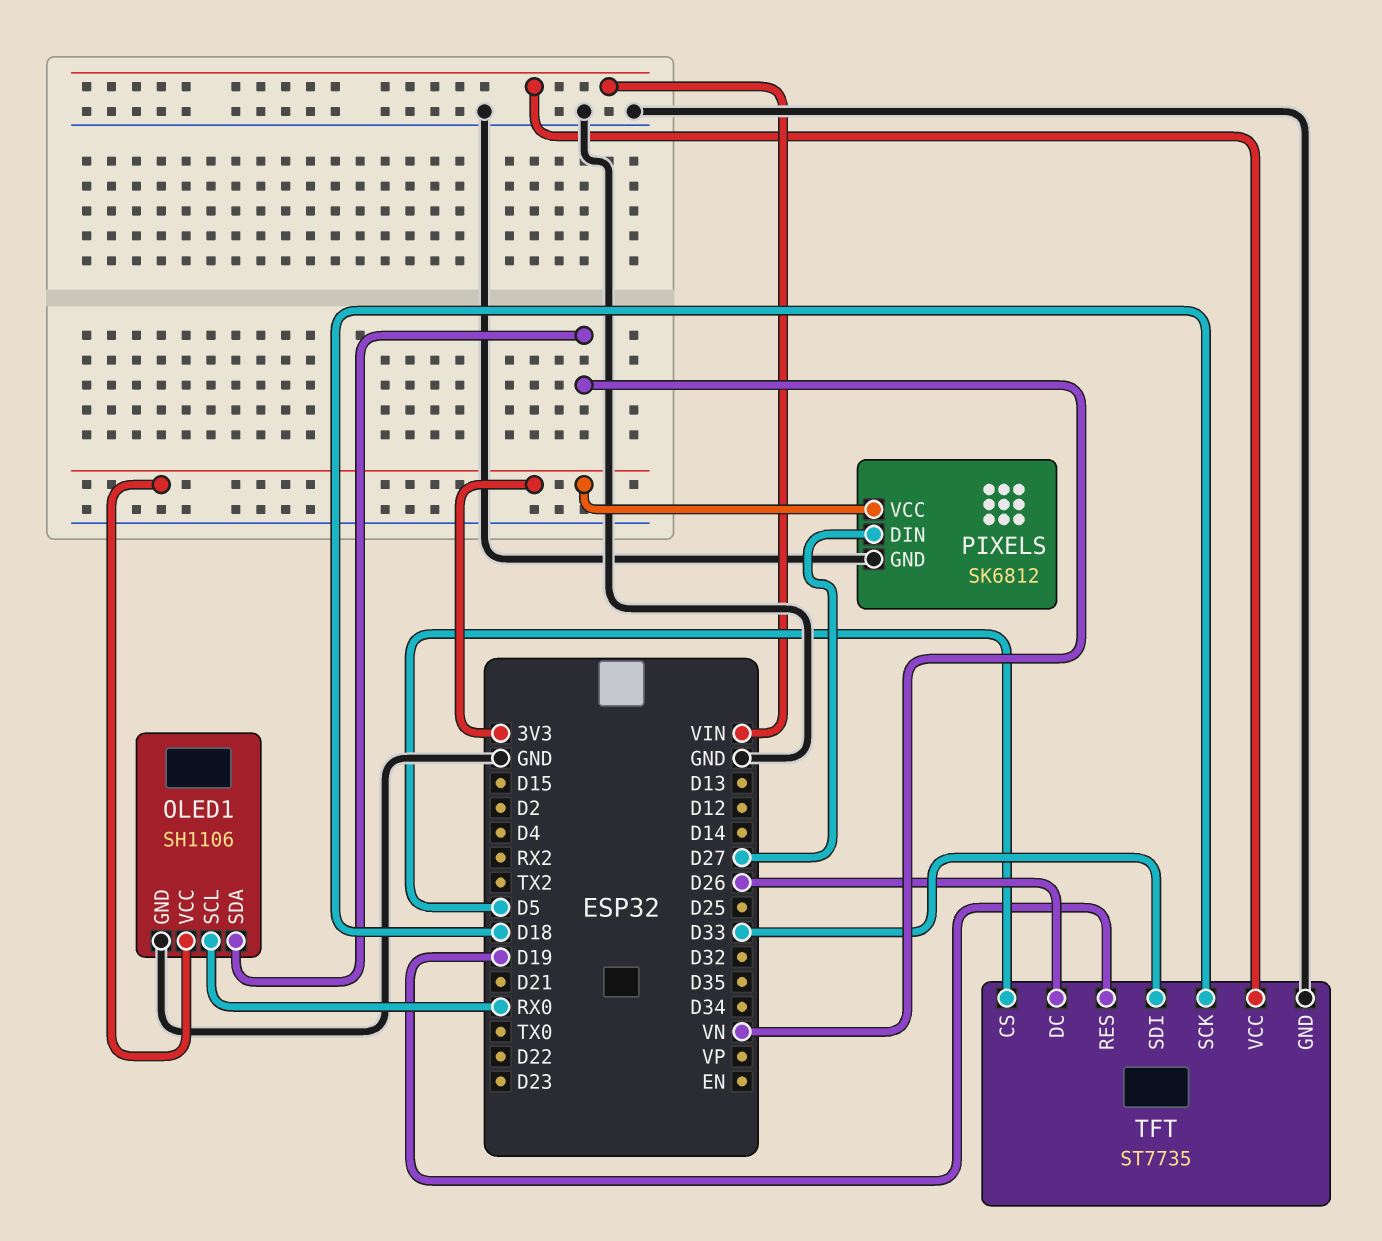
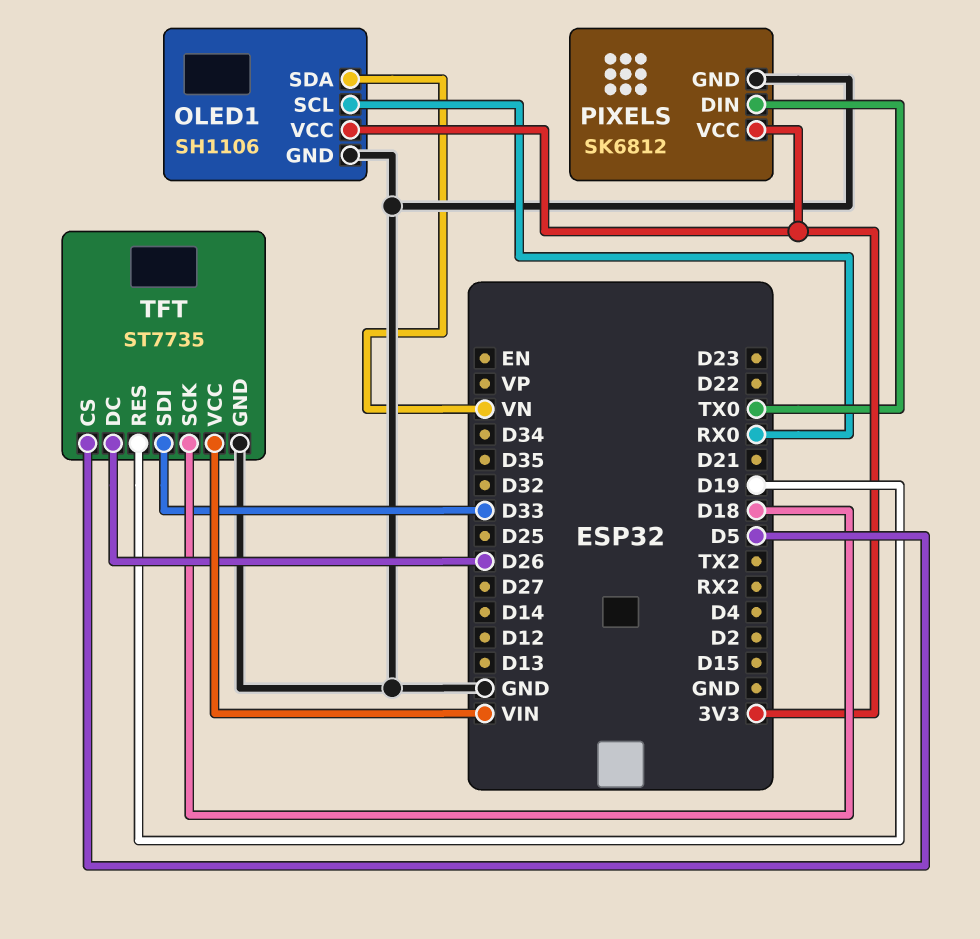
PIXELS pin DIN: D27 -> TX0

